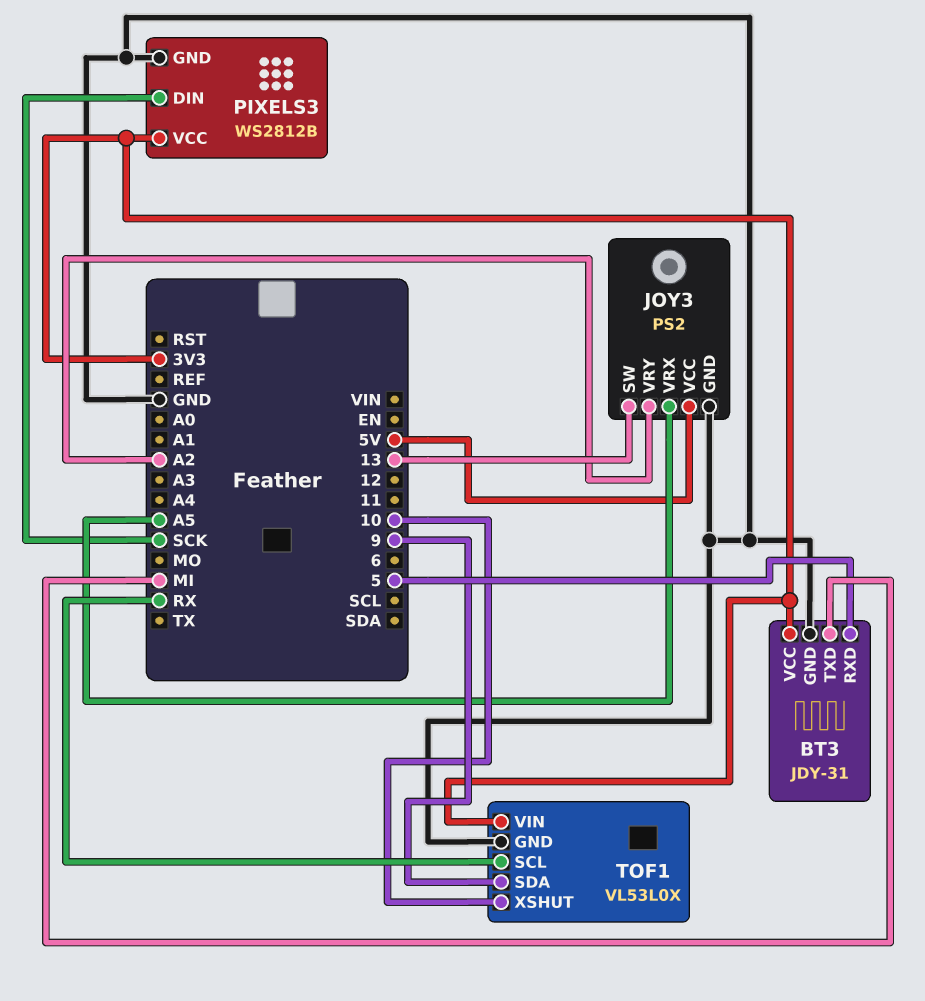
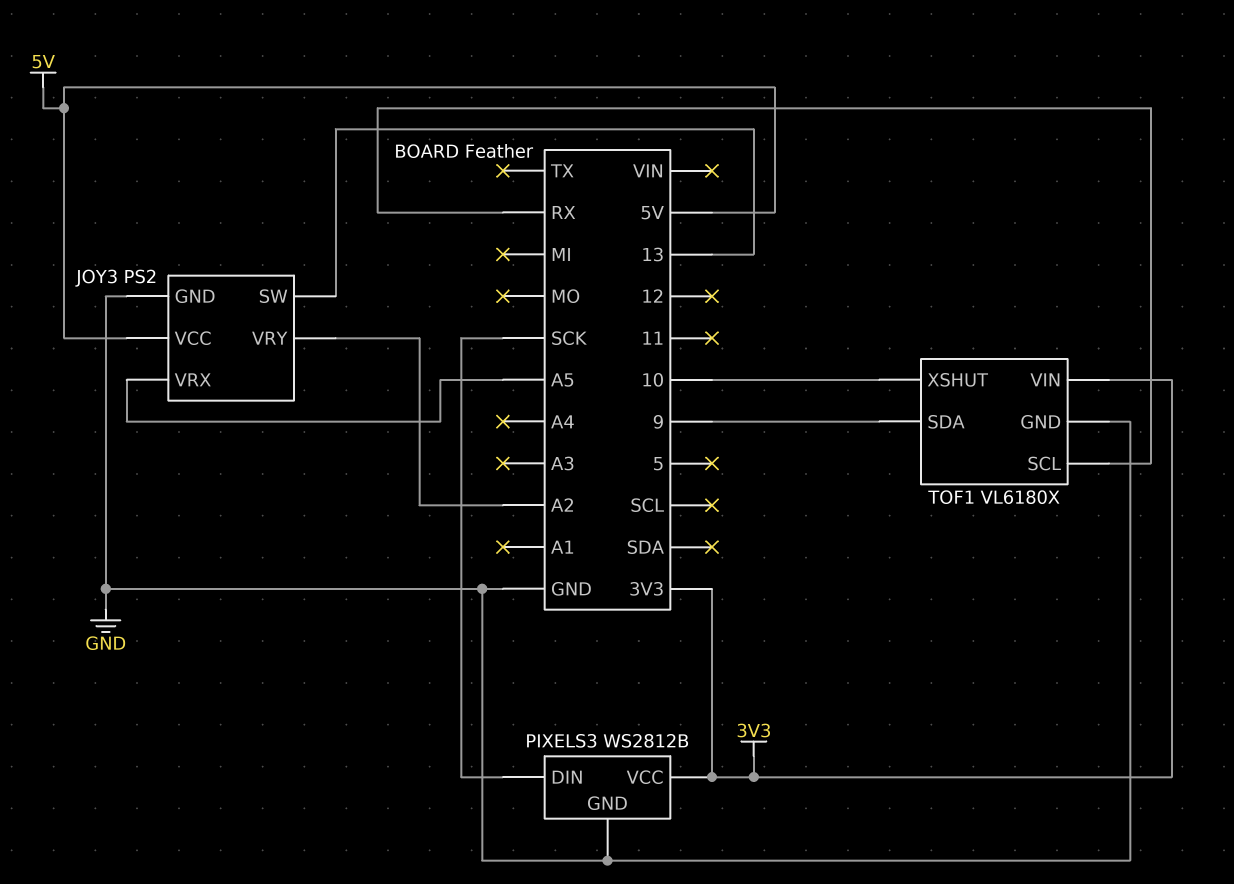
BT3: JDY-31 -> none
BT3 pin GND: GND -> none
BT3 pin RXD: 5 -> none
BT3 pin TXD: MI -> none
BT3 pin VCC: 3V3 -> none
TOF1: VL53L0X -> VL6180X

